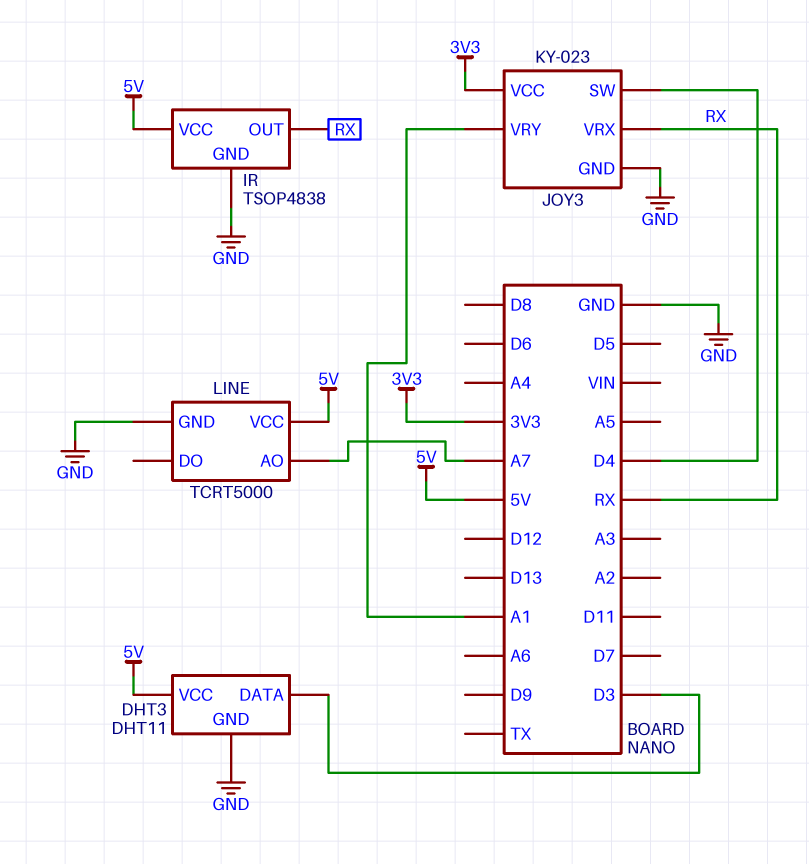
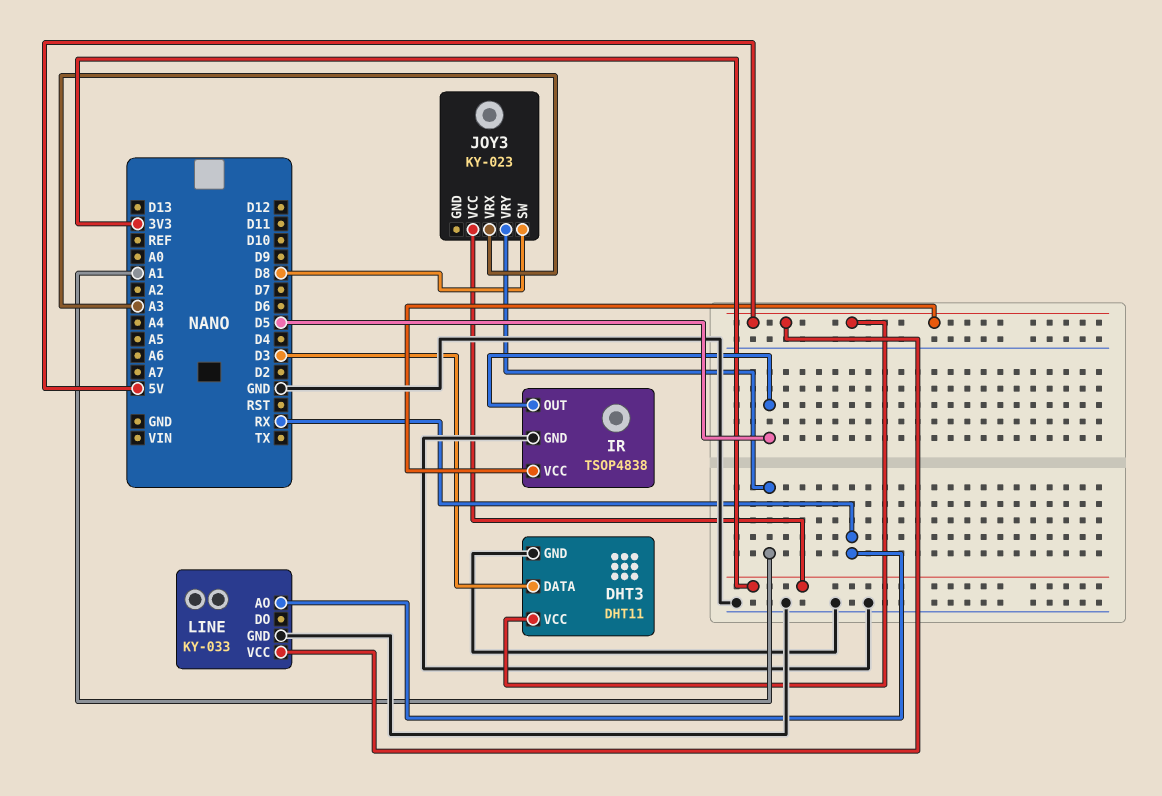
IR pin OUT: RX -> D5
JOY3 pin GND: GND -> none
JOY3 pin SW: D4 -> D8
JOY3 pin VRX: RX -> A3
LINE: TCRT5000 -> KY-033
LINE pin AO: A7 -> RX

